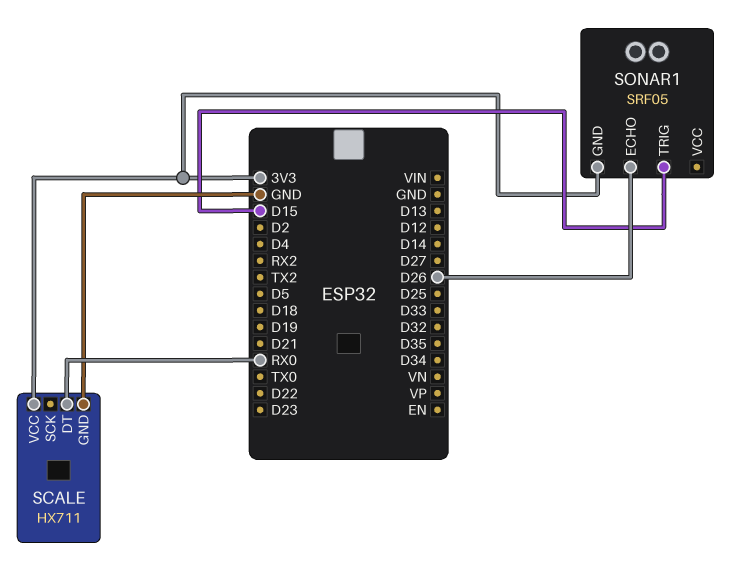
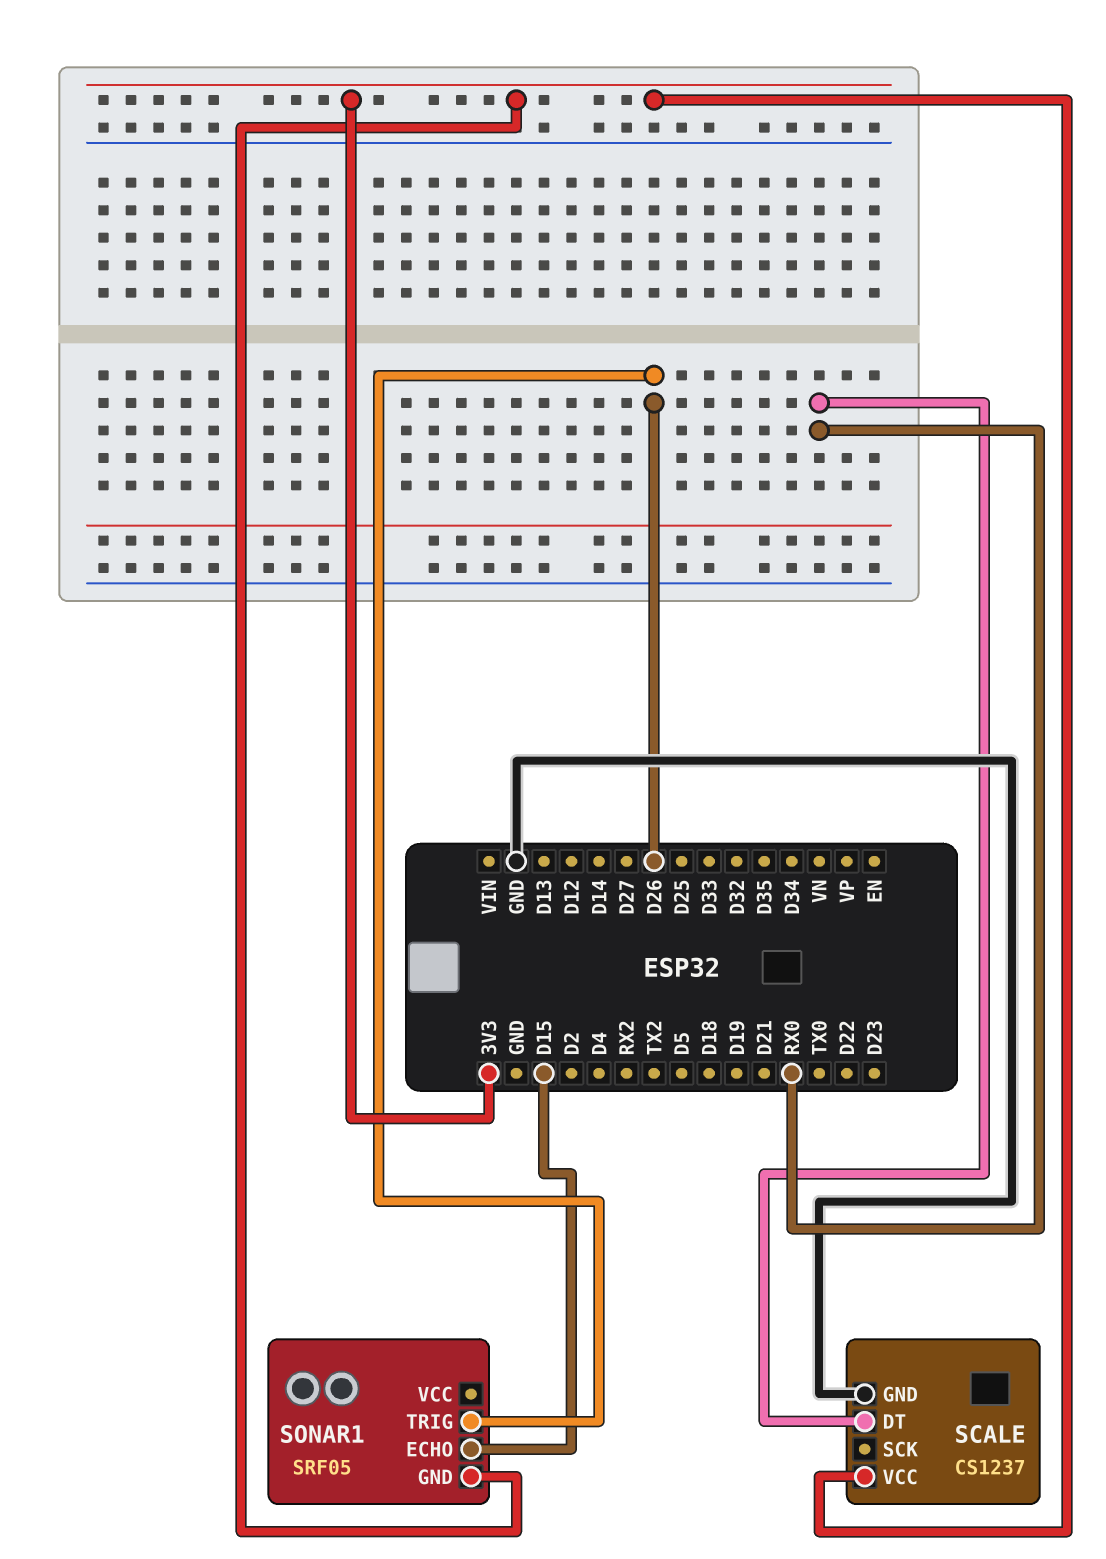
SCALE: HX711 -> CS1237
SONAR1 pin ECHO: D26 -> D15
SONAR1 pin TRIG: D15 -> D26

